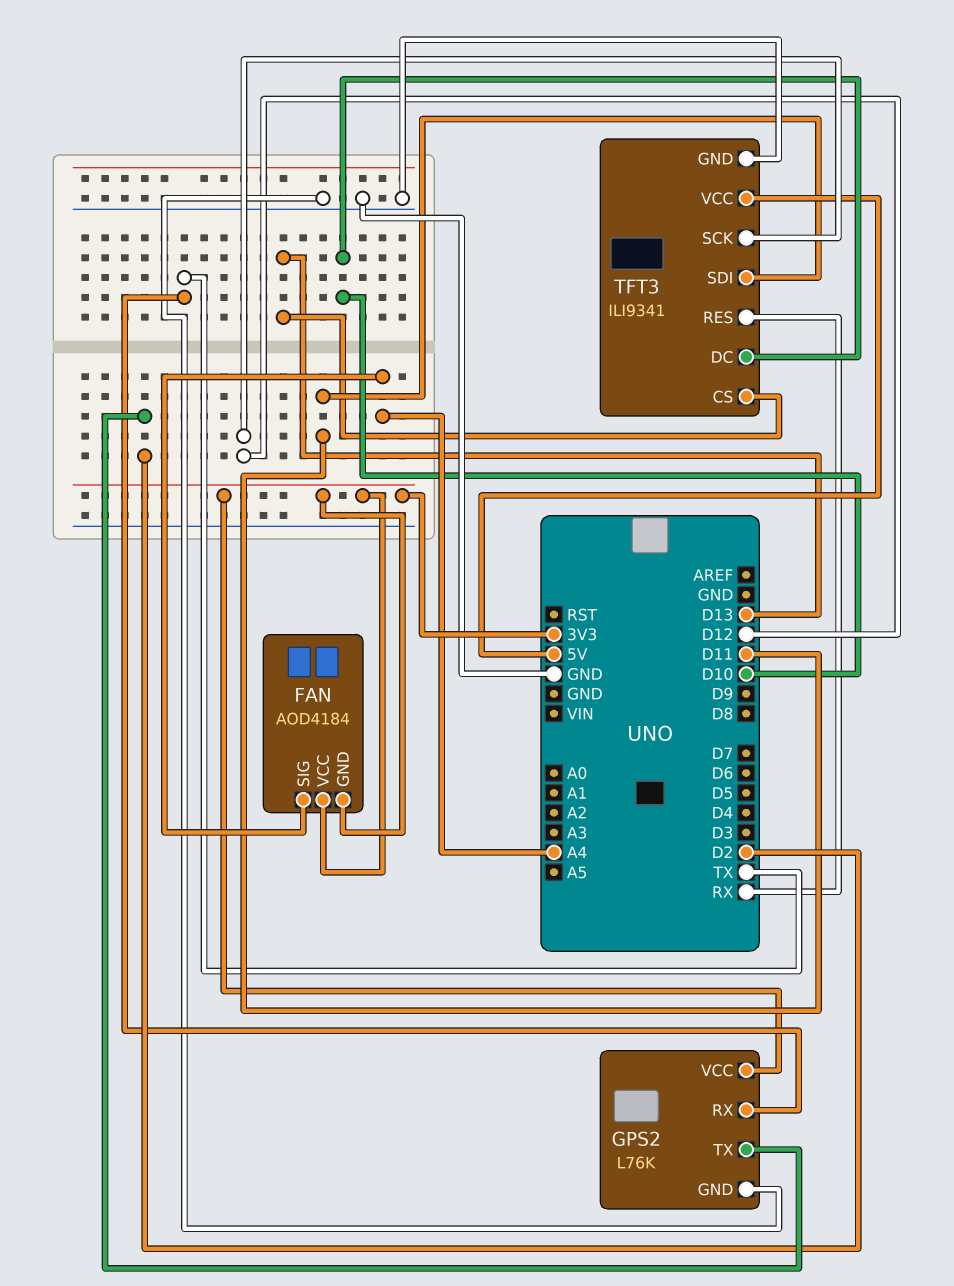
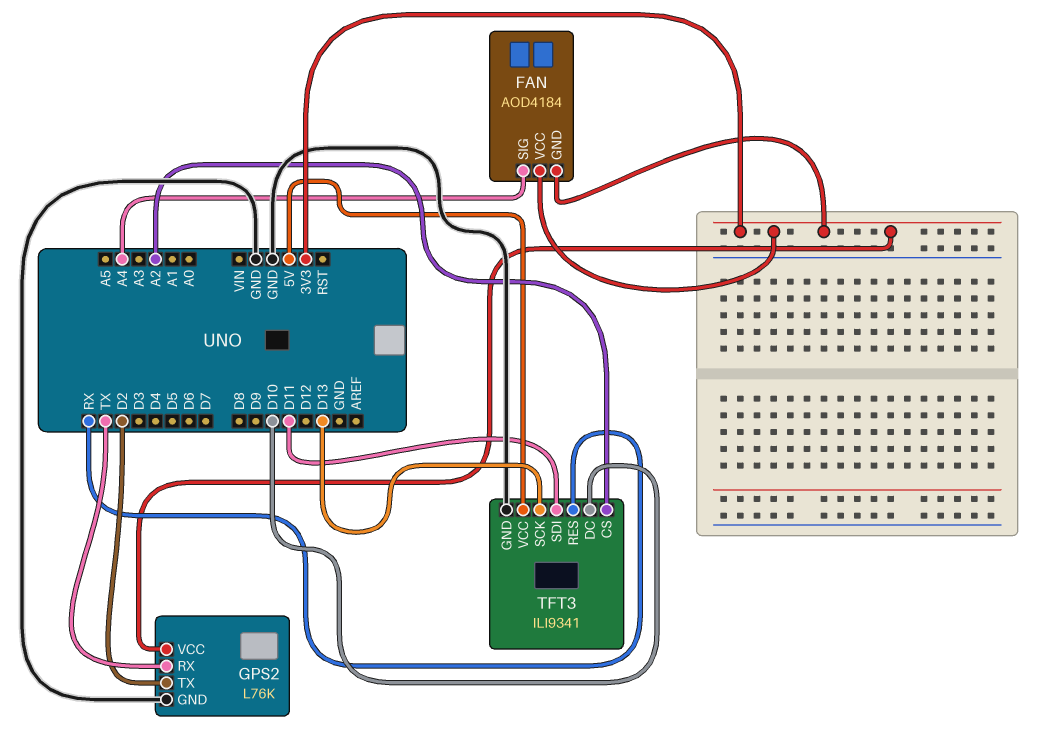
TFT3 pin CS: D13 -> A2
TFT3 pin SCK: D12 -> D13

